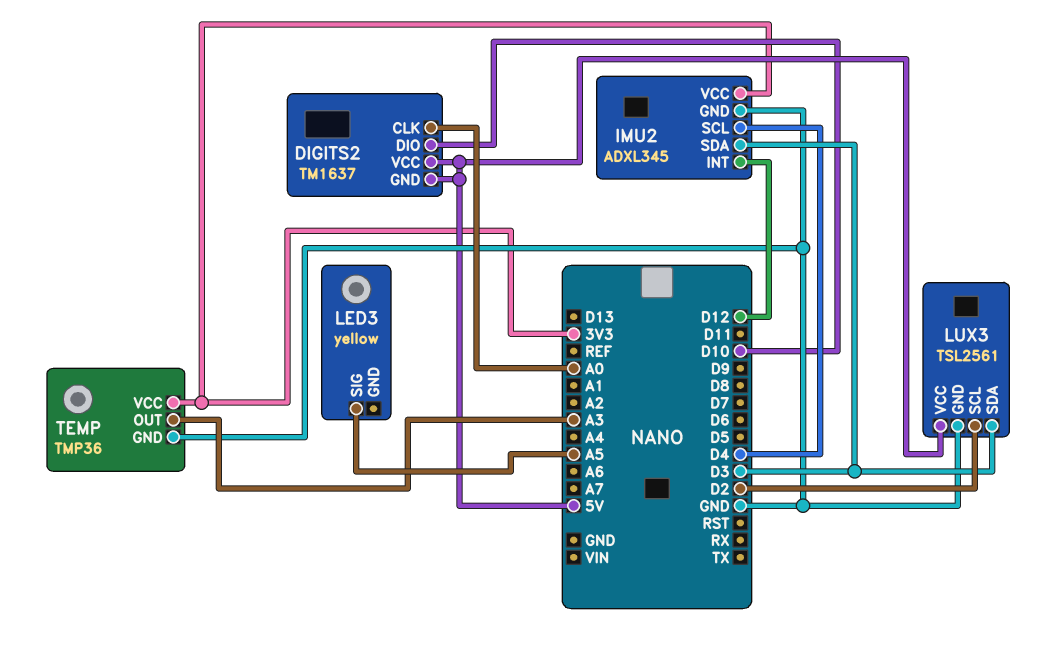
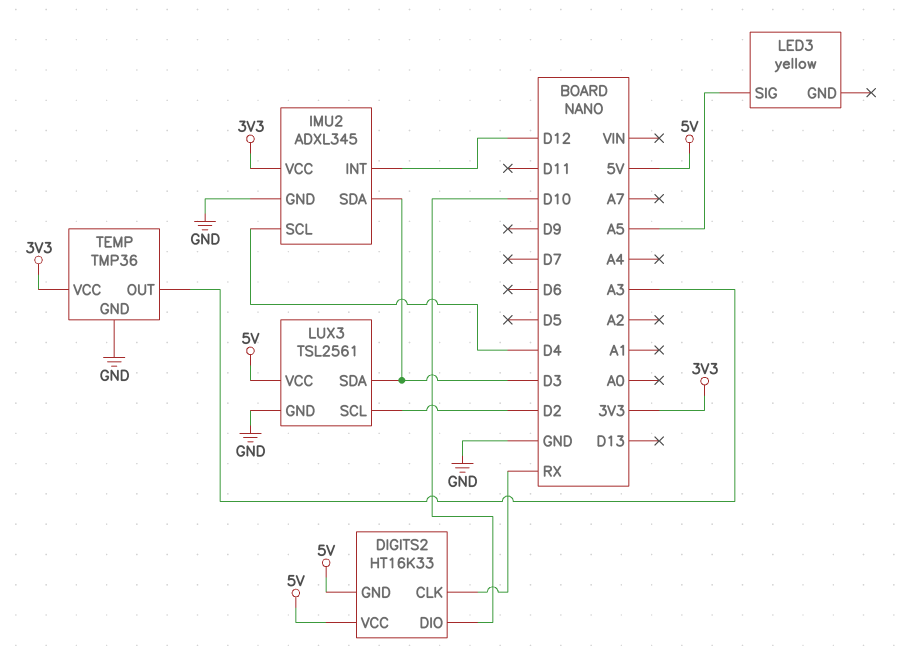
DIGITS2: TM1637 -> HT16K33
DIGITS2 pin CLK: A0 -> RX

